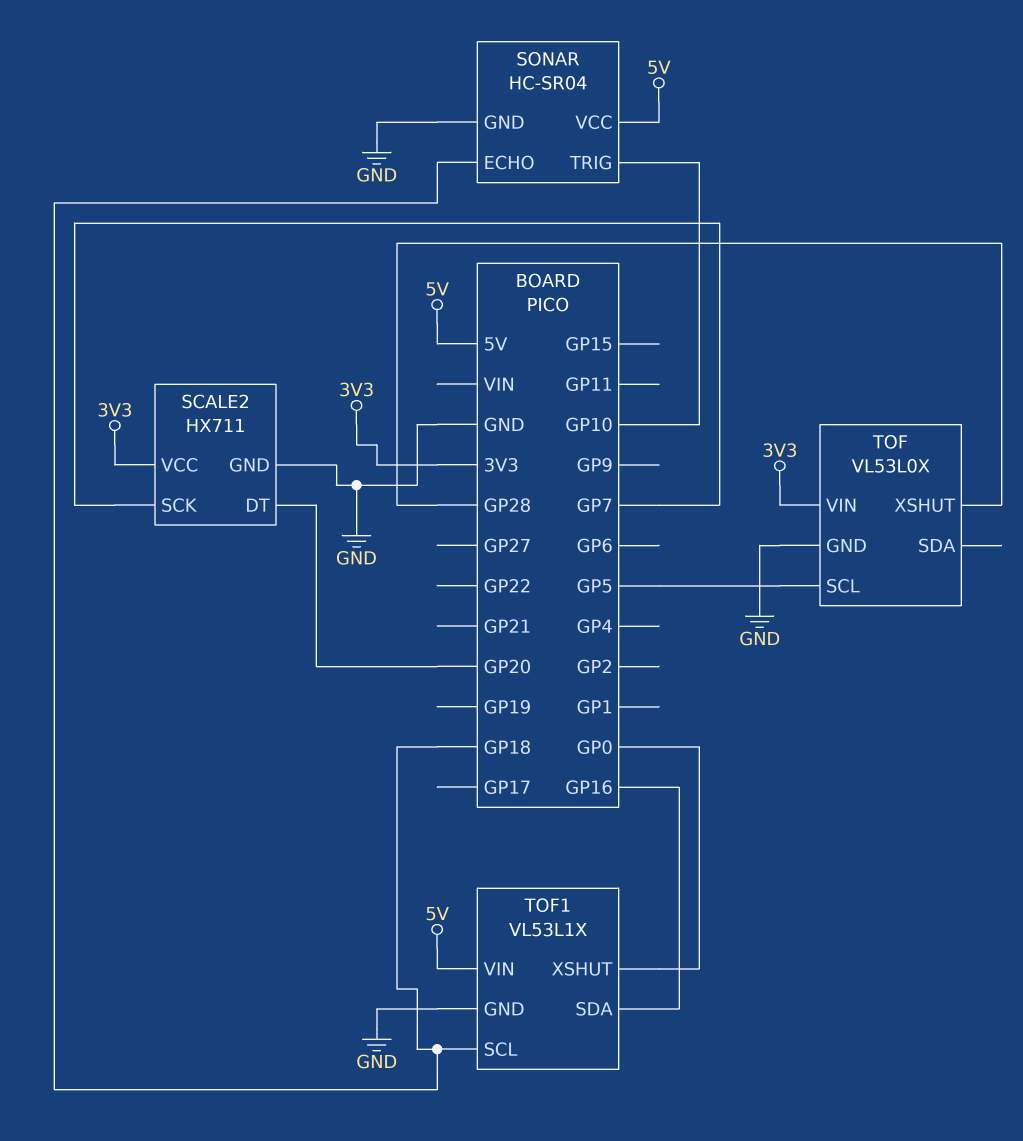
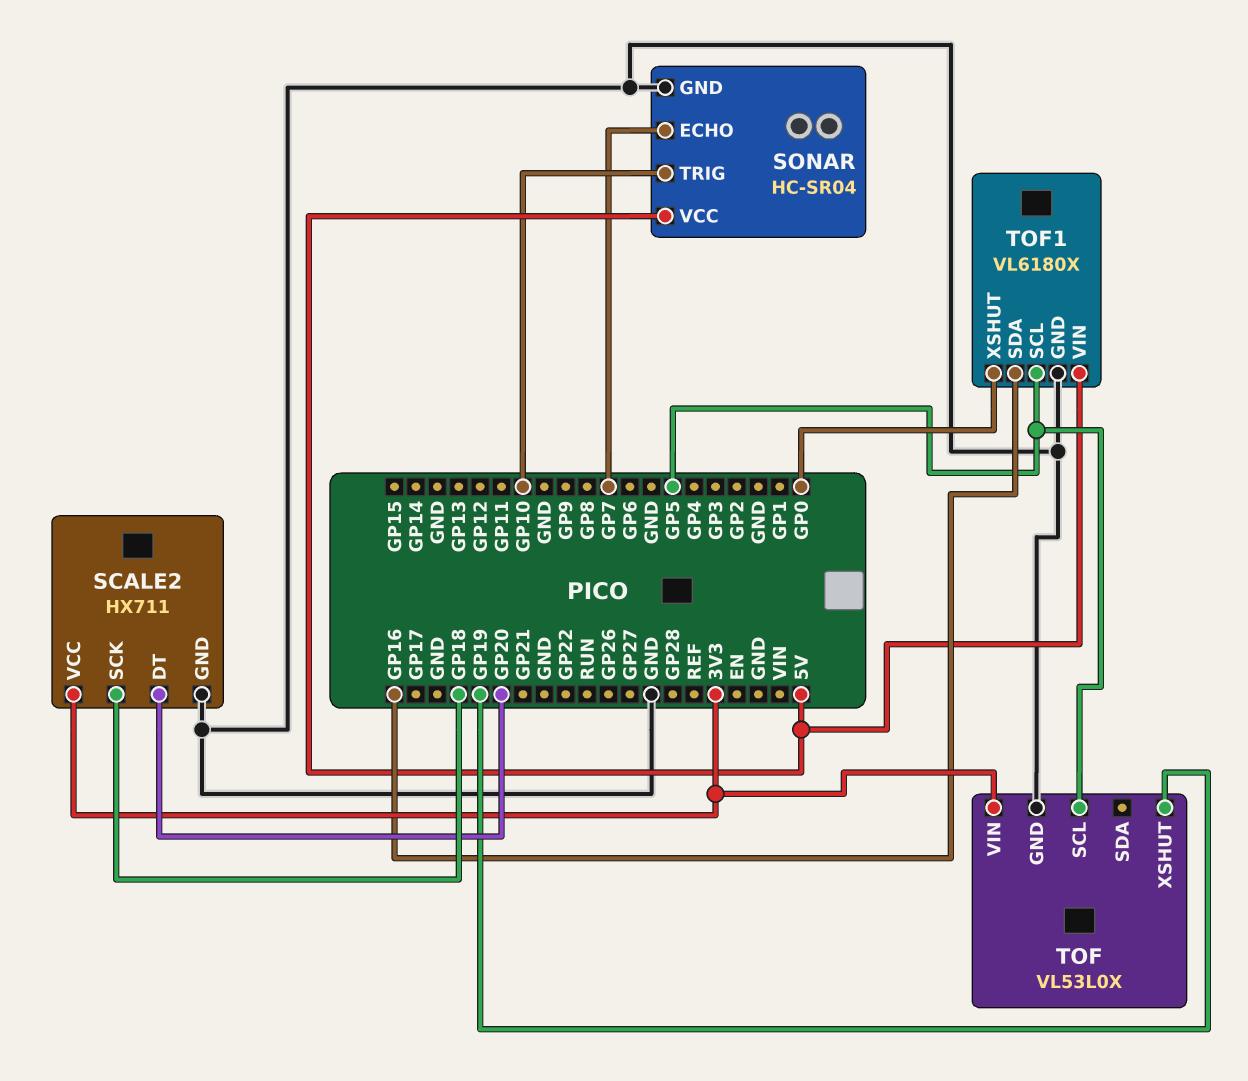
SCALE2 pin SCK: GP7 -> GP18
SONAR pin ECHO: GP18 -> GP7
TOF pin XSHUT: GP28 -> GP19
TOF1: VL53L1X -> VL6180X
TOF1 pin SCL: GP18 -> GP5

